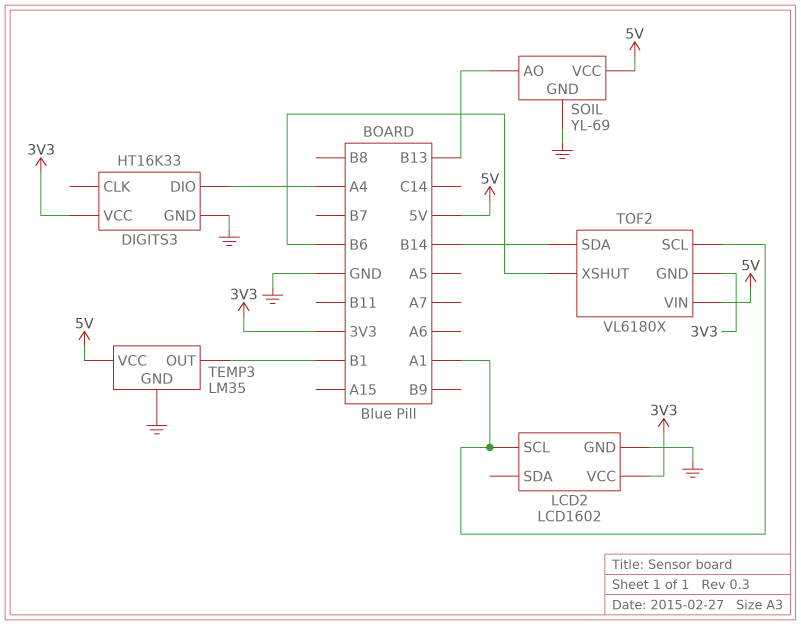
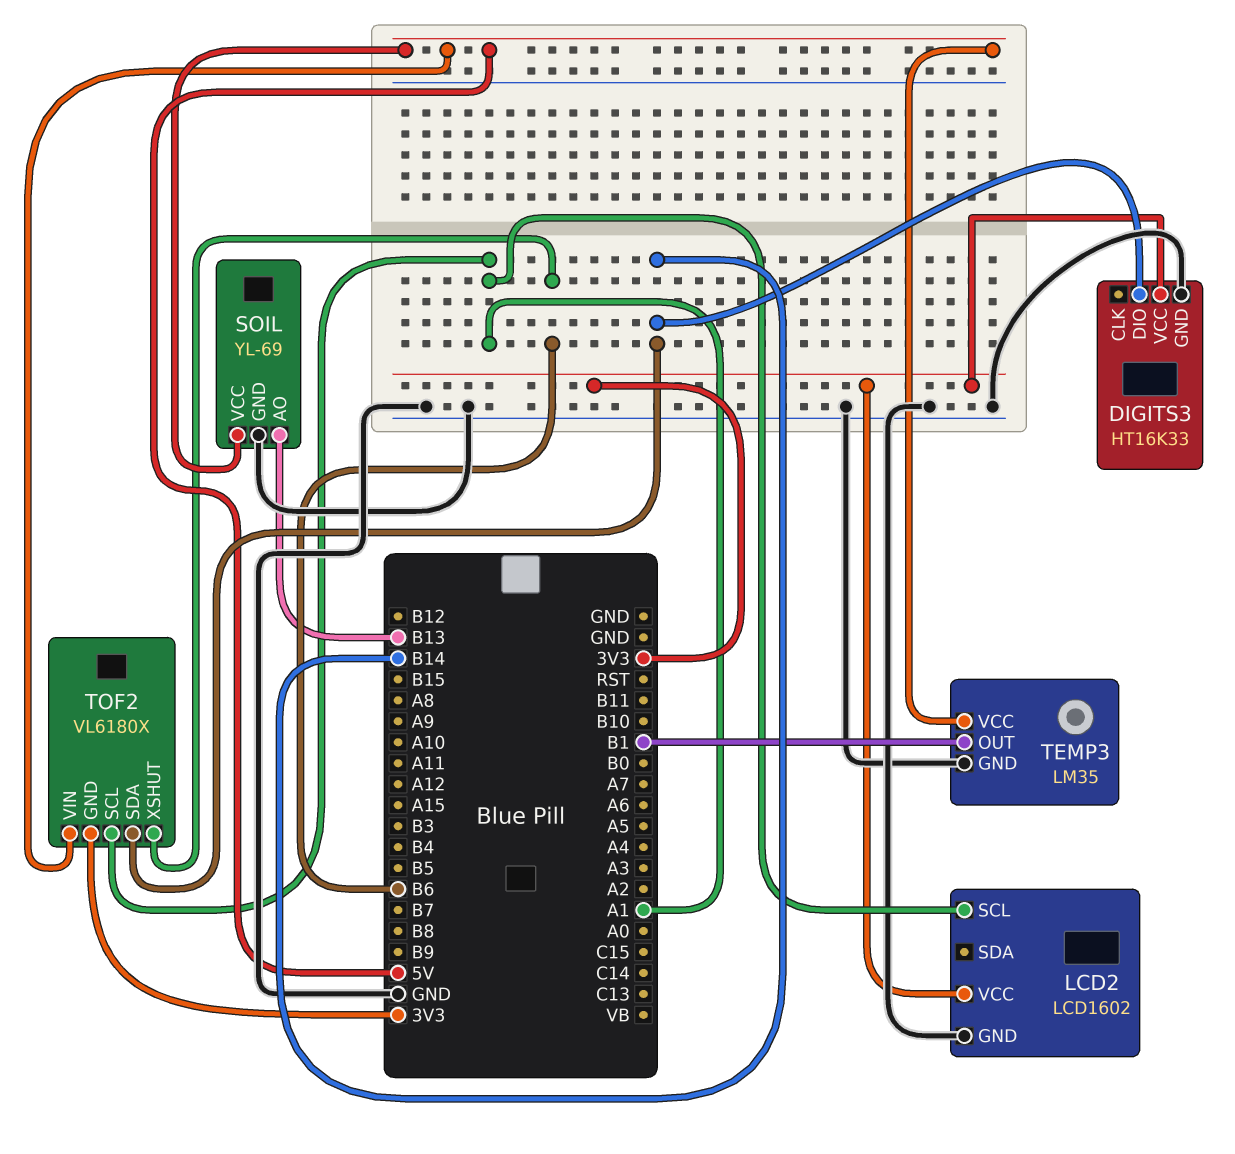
DIGITS3 pin DIO: A4 -> B14

